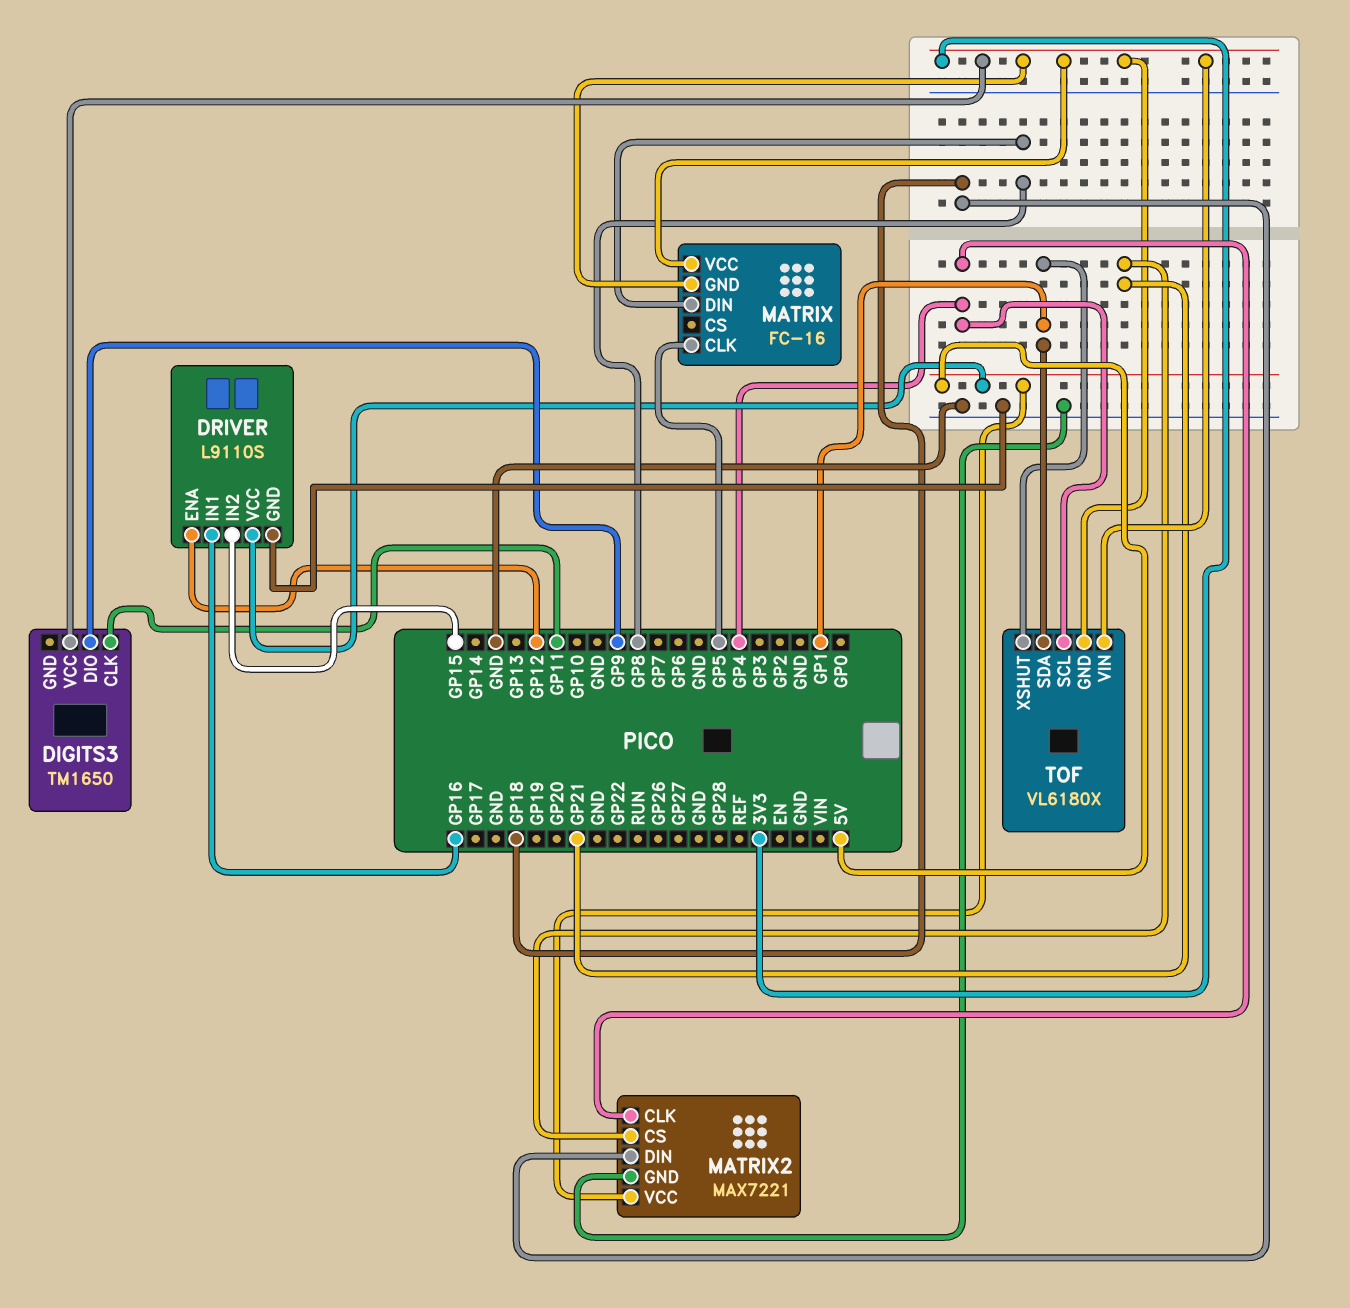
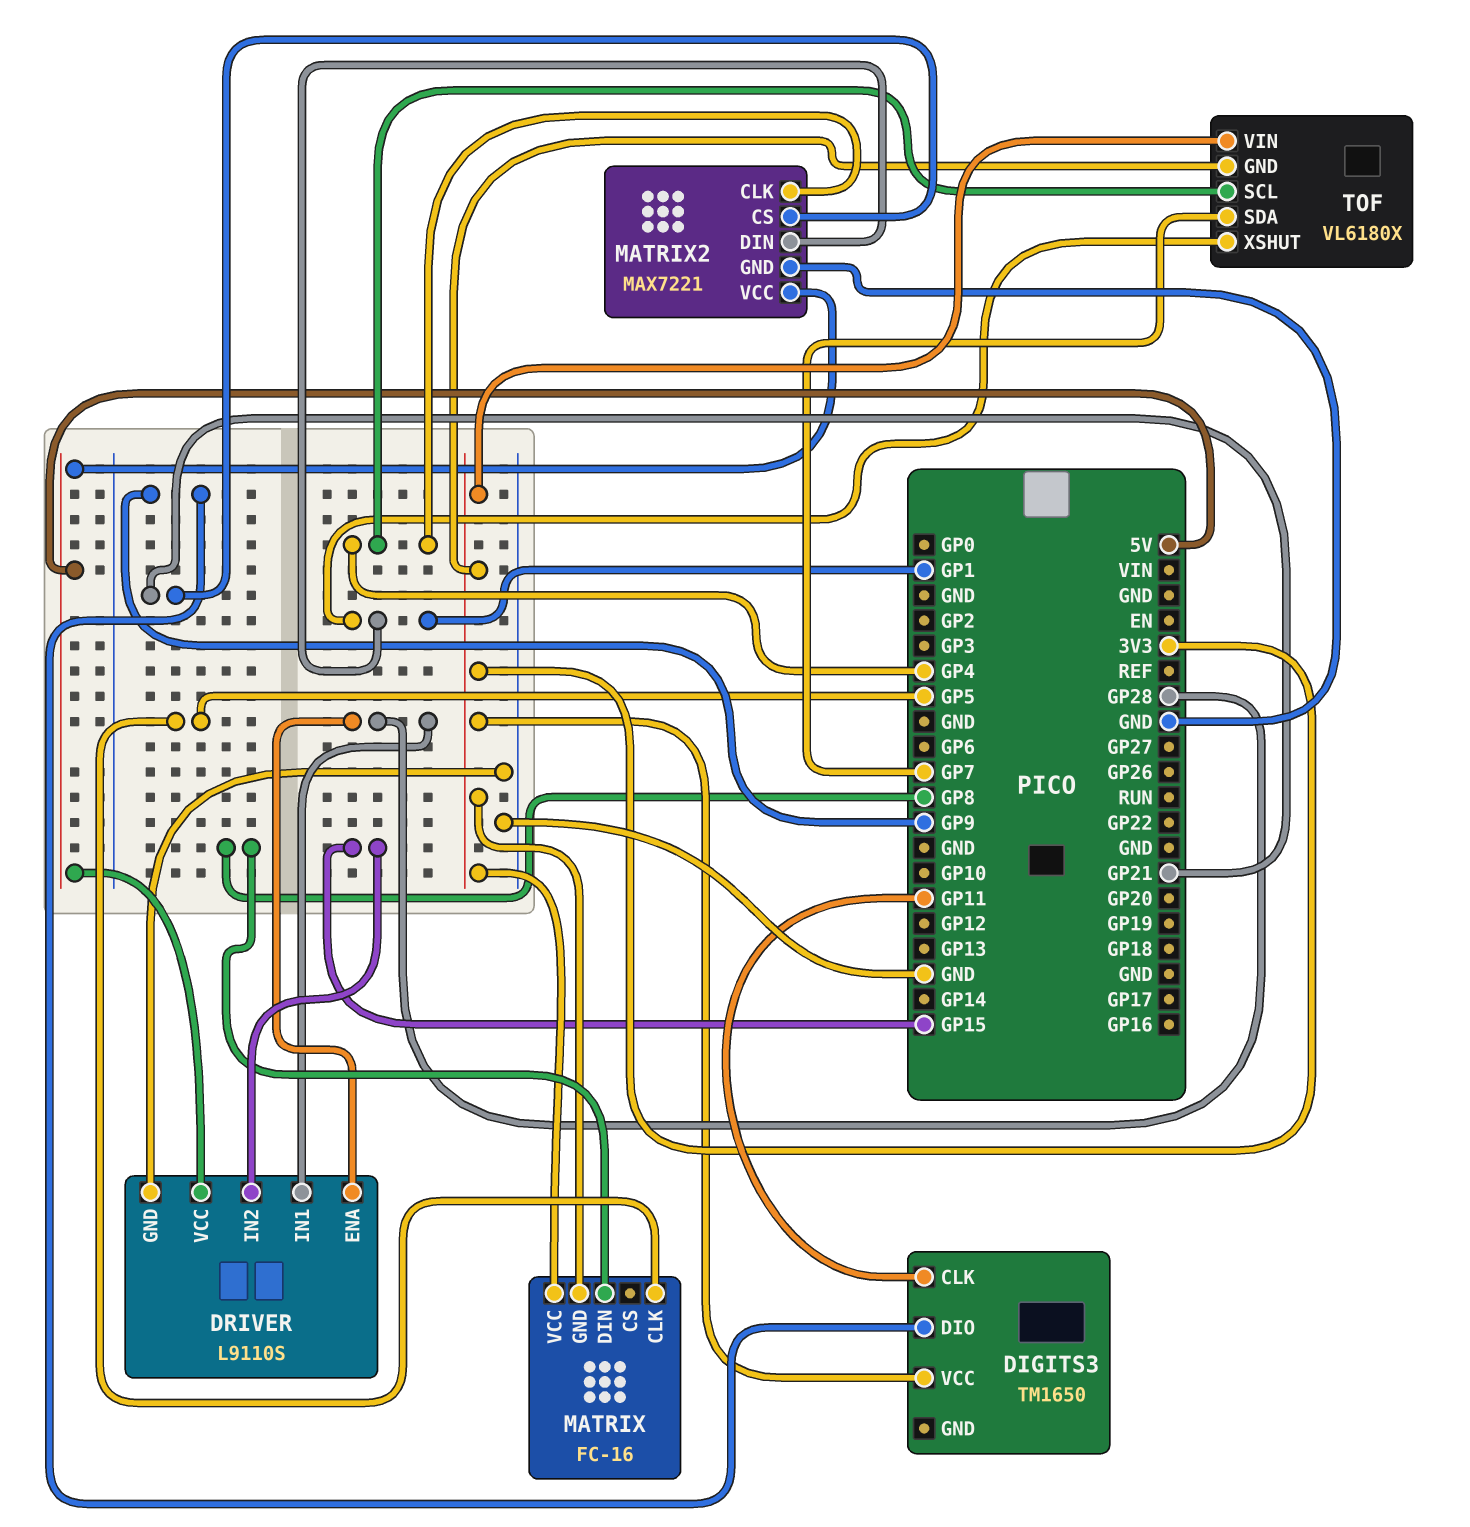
DRIVER pin ENA: GP12 -> GP28
DRIVER pin IN1: GP16 -> GP28
MATRIX2 pin DIN: GP18 -> GP1
TOF pin SDA: GP1 -> GP7

